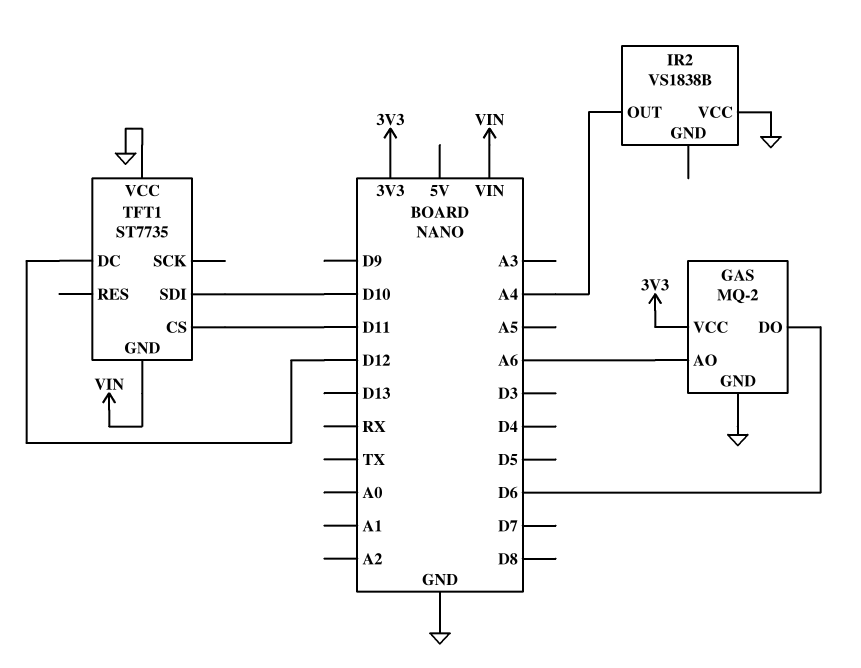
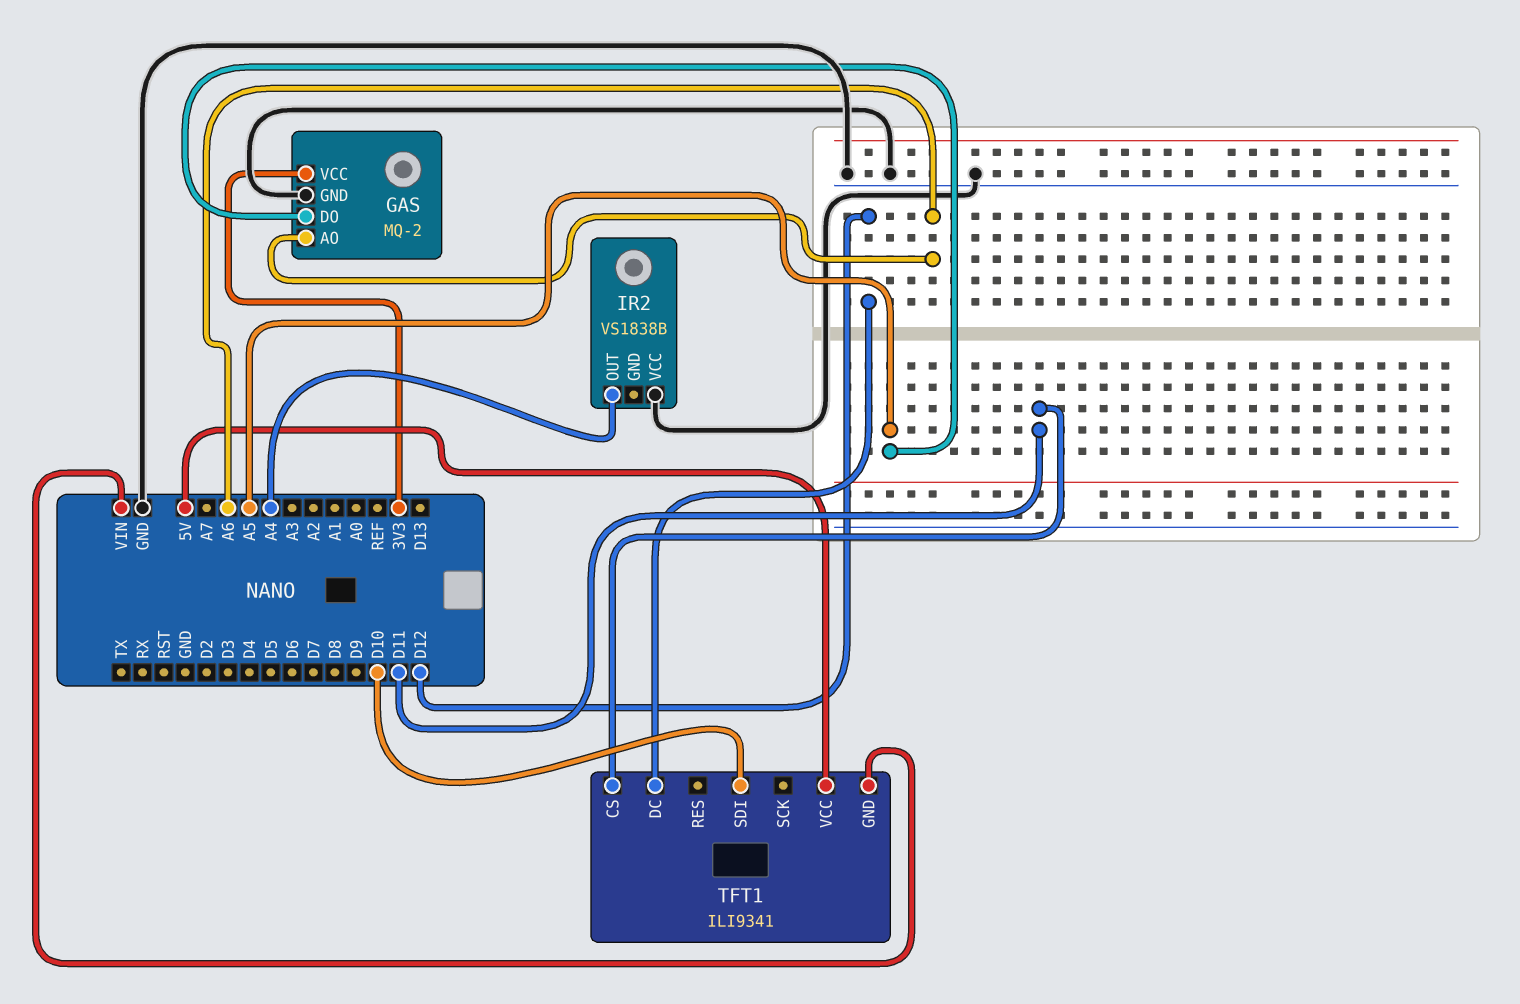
GAS pin DO: D6 -> A5
TFT1: ST7735 -> ILI9341
TFT1 pin VCC: GND -> 5V

